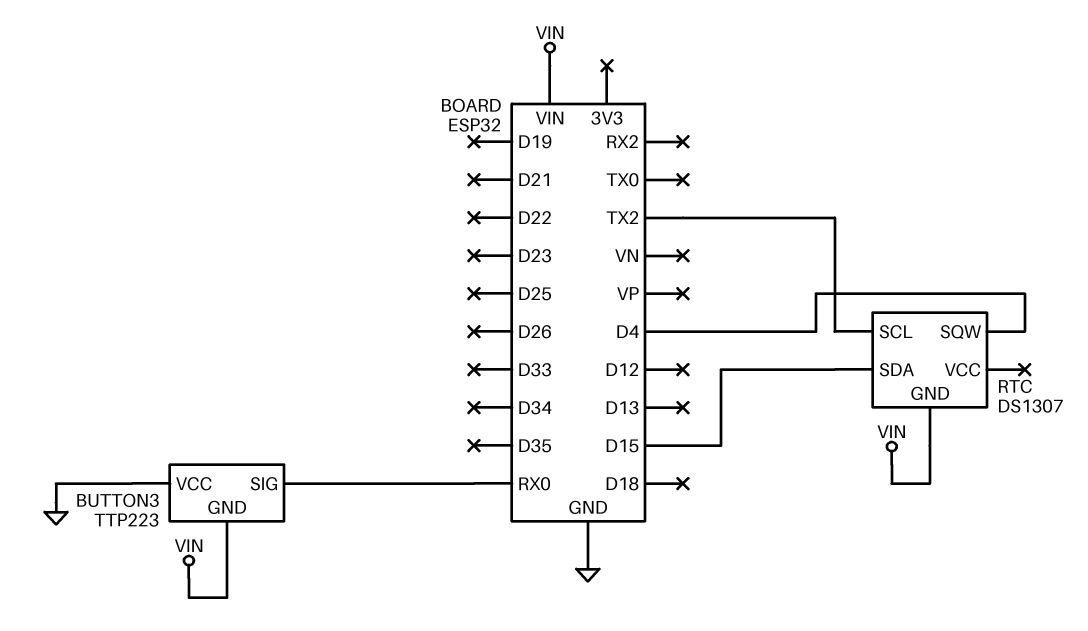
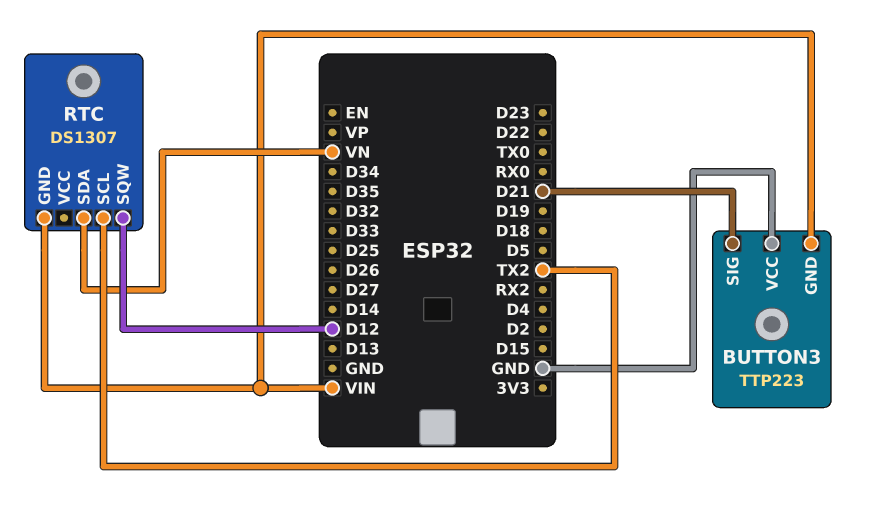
BUTTON3 pin SIG: RX0 -> D21
RTC pin SDA: D15 -> VN
RTC pin SQW: D4 -> D12

